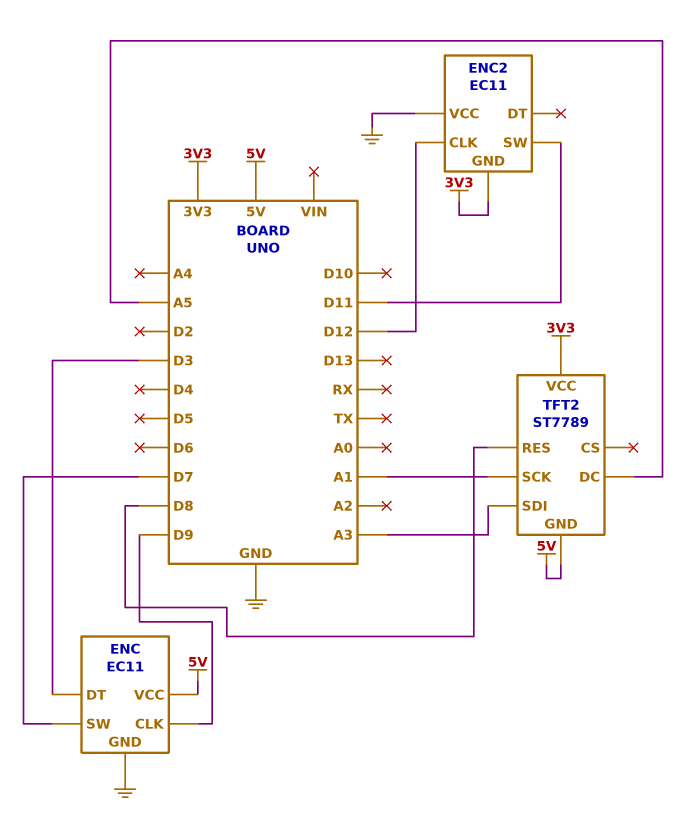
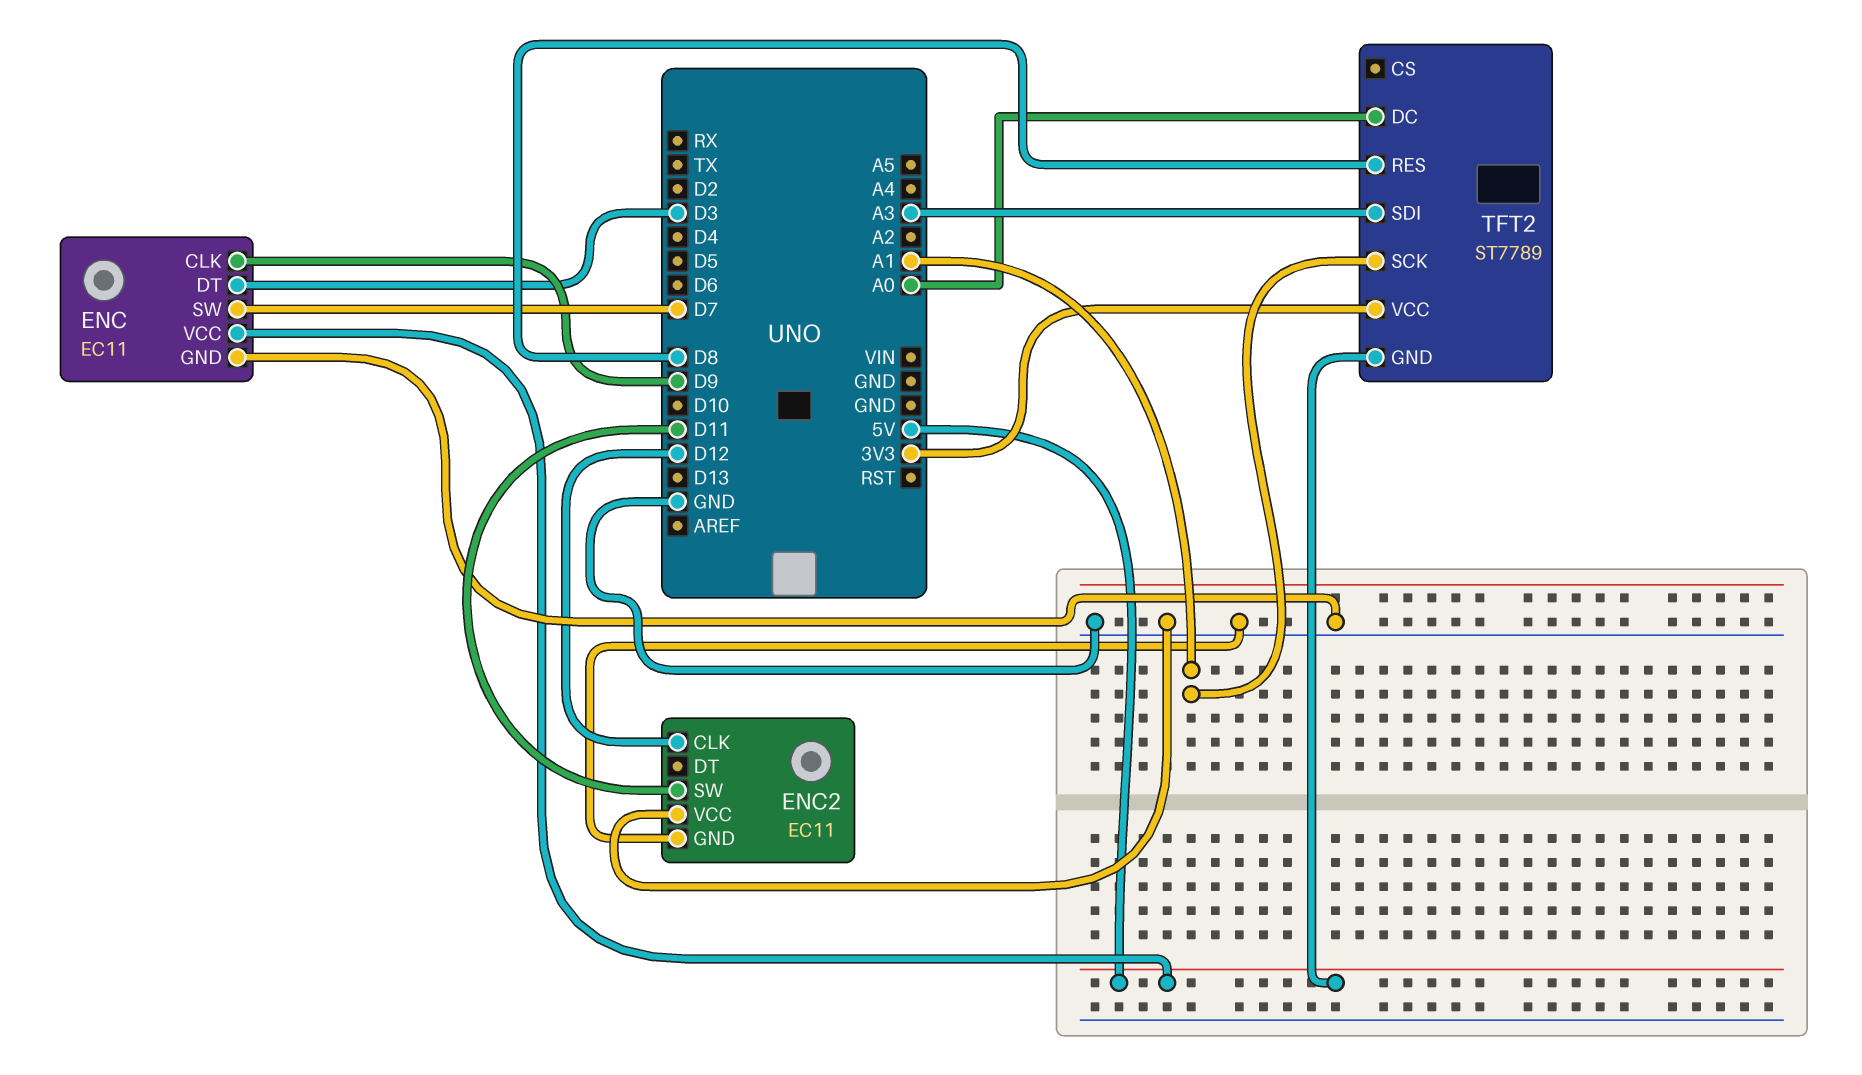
ENC2 pin GND: 3V3 -> GND
TFT2 pin DC: A5 -> A0

